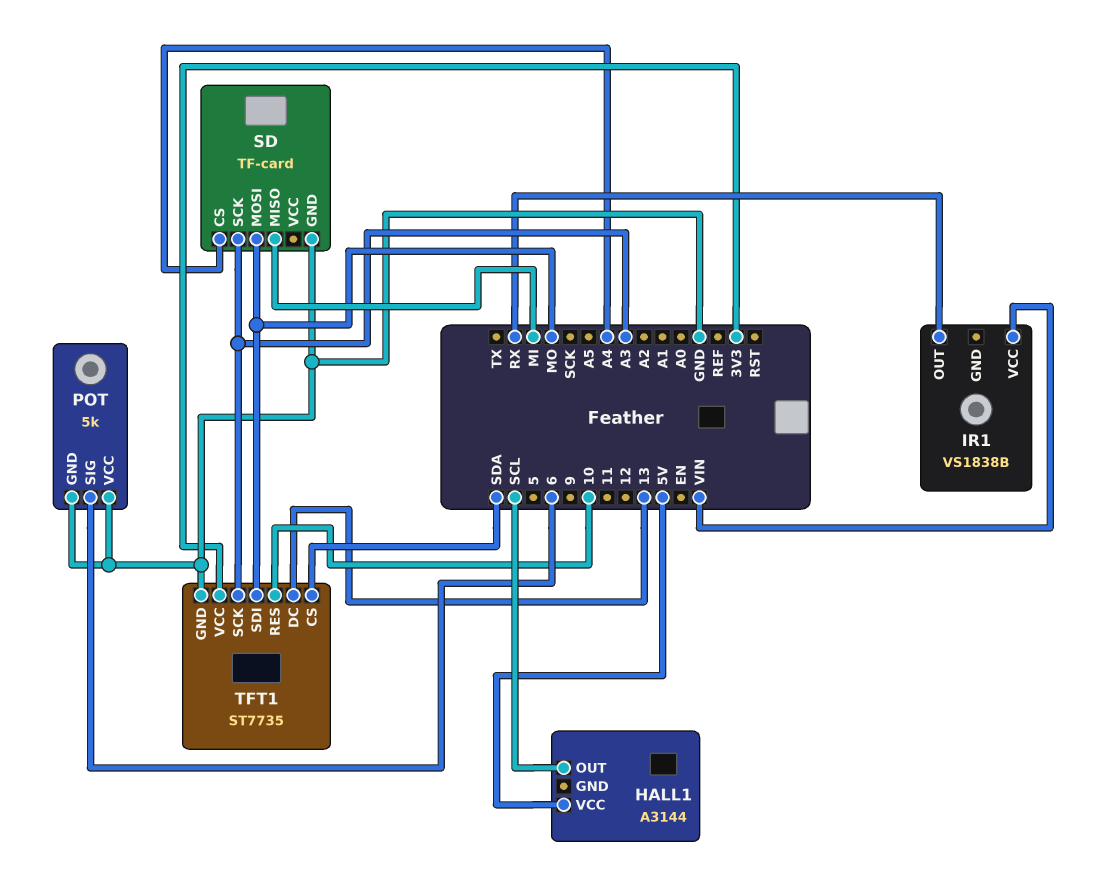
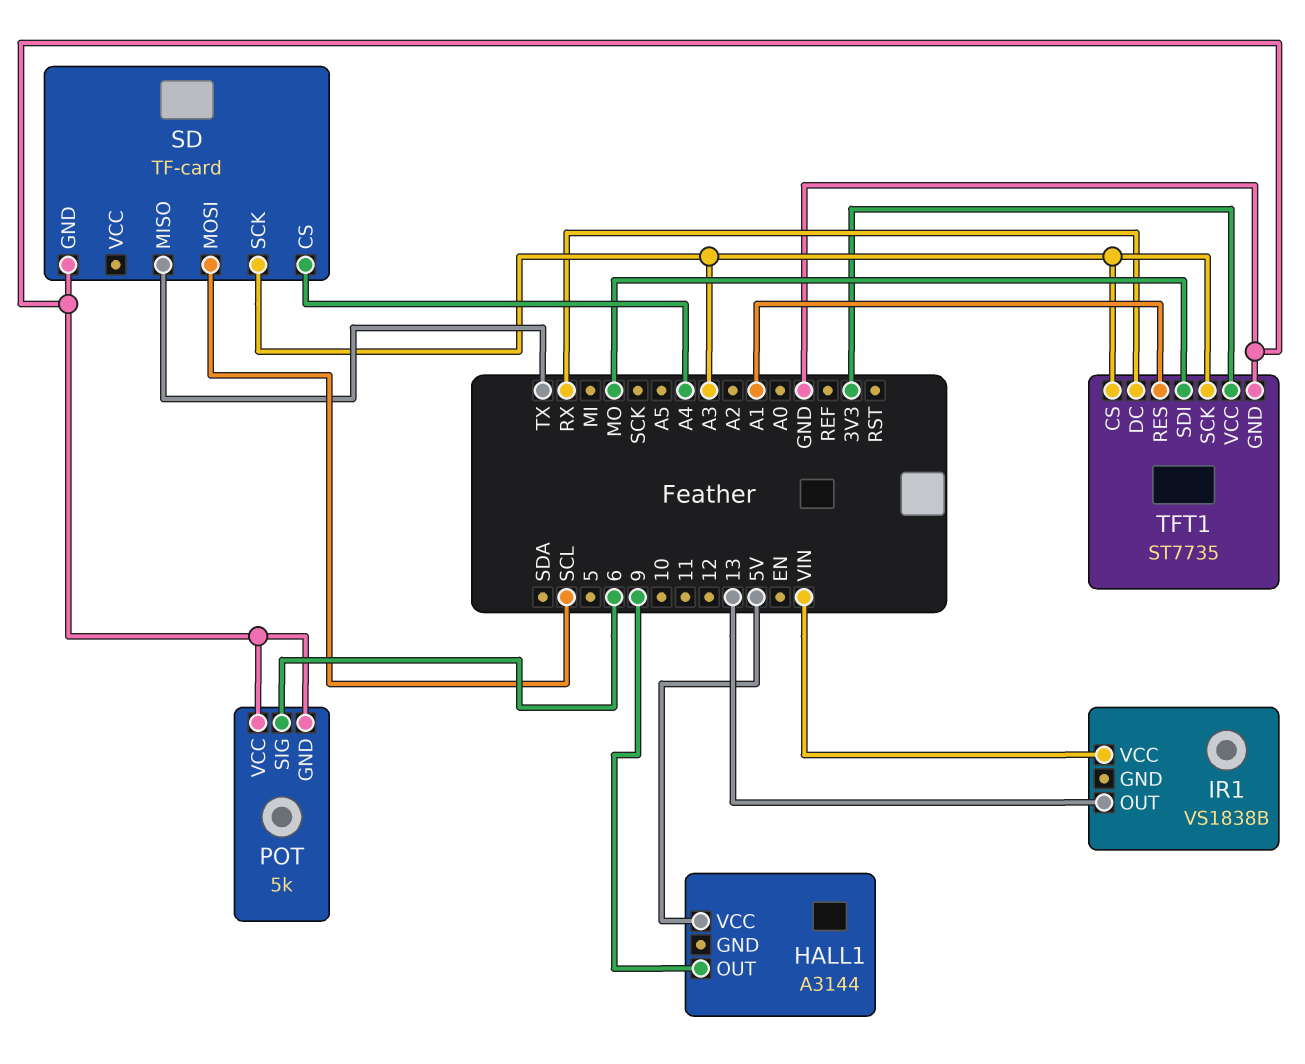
HALL1 pin OUT: SCL -> 9
IR1 pin OUT: RX -> 13
SD pin MISO: MI -> TX
SD pin MOSI: MO -> SCL
TFT1 pin CS: SDA -> A3
TFT1 pin DC: 13 -> RX
TFT1 pin RES: 10 -> A1

